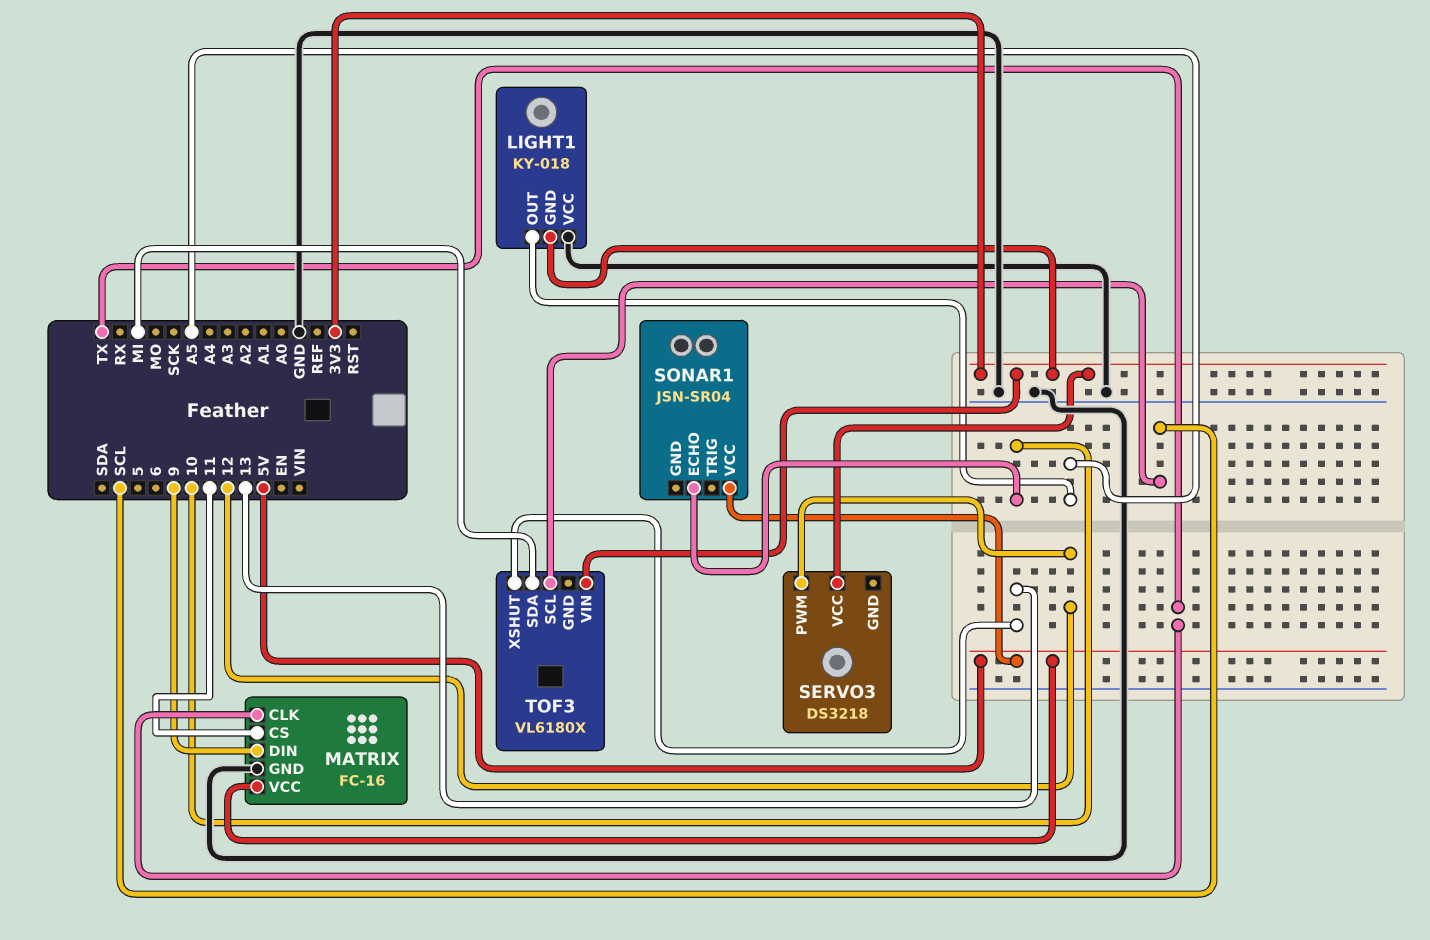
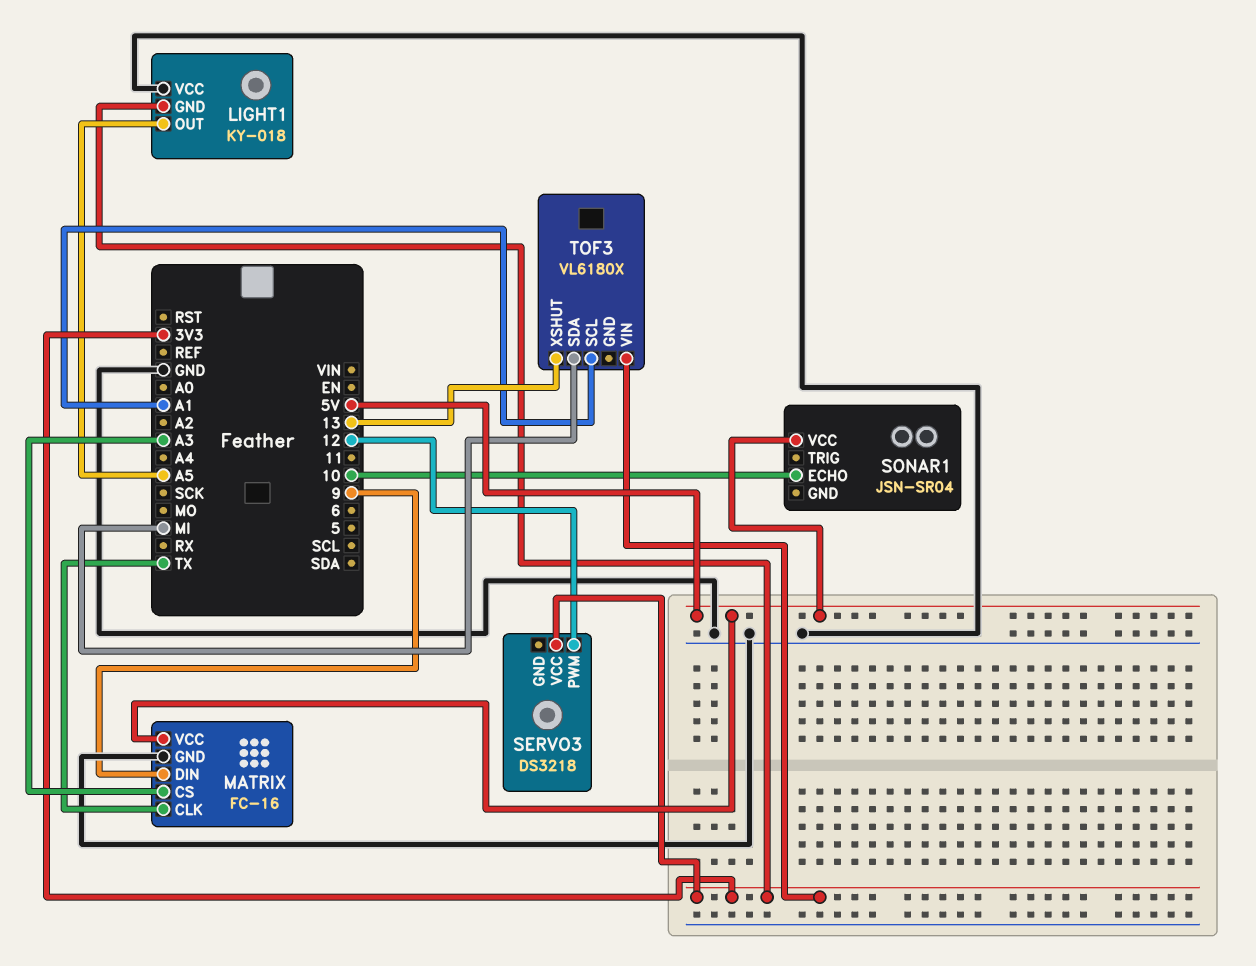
MATRIX pin CS: 11 -> A3
TOF3 pin SCL: SCL -> A1

